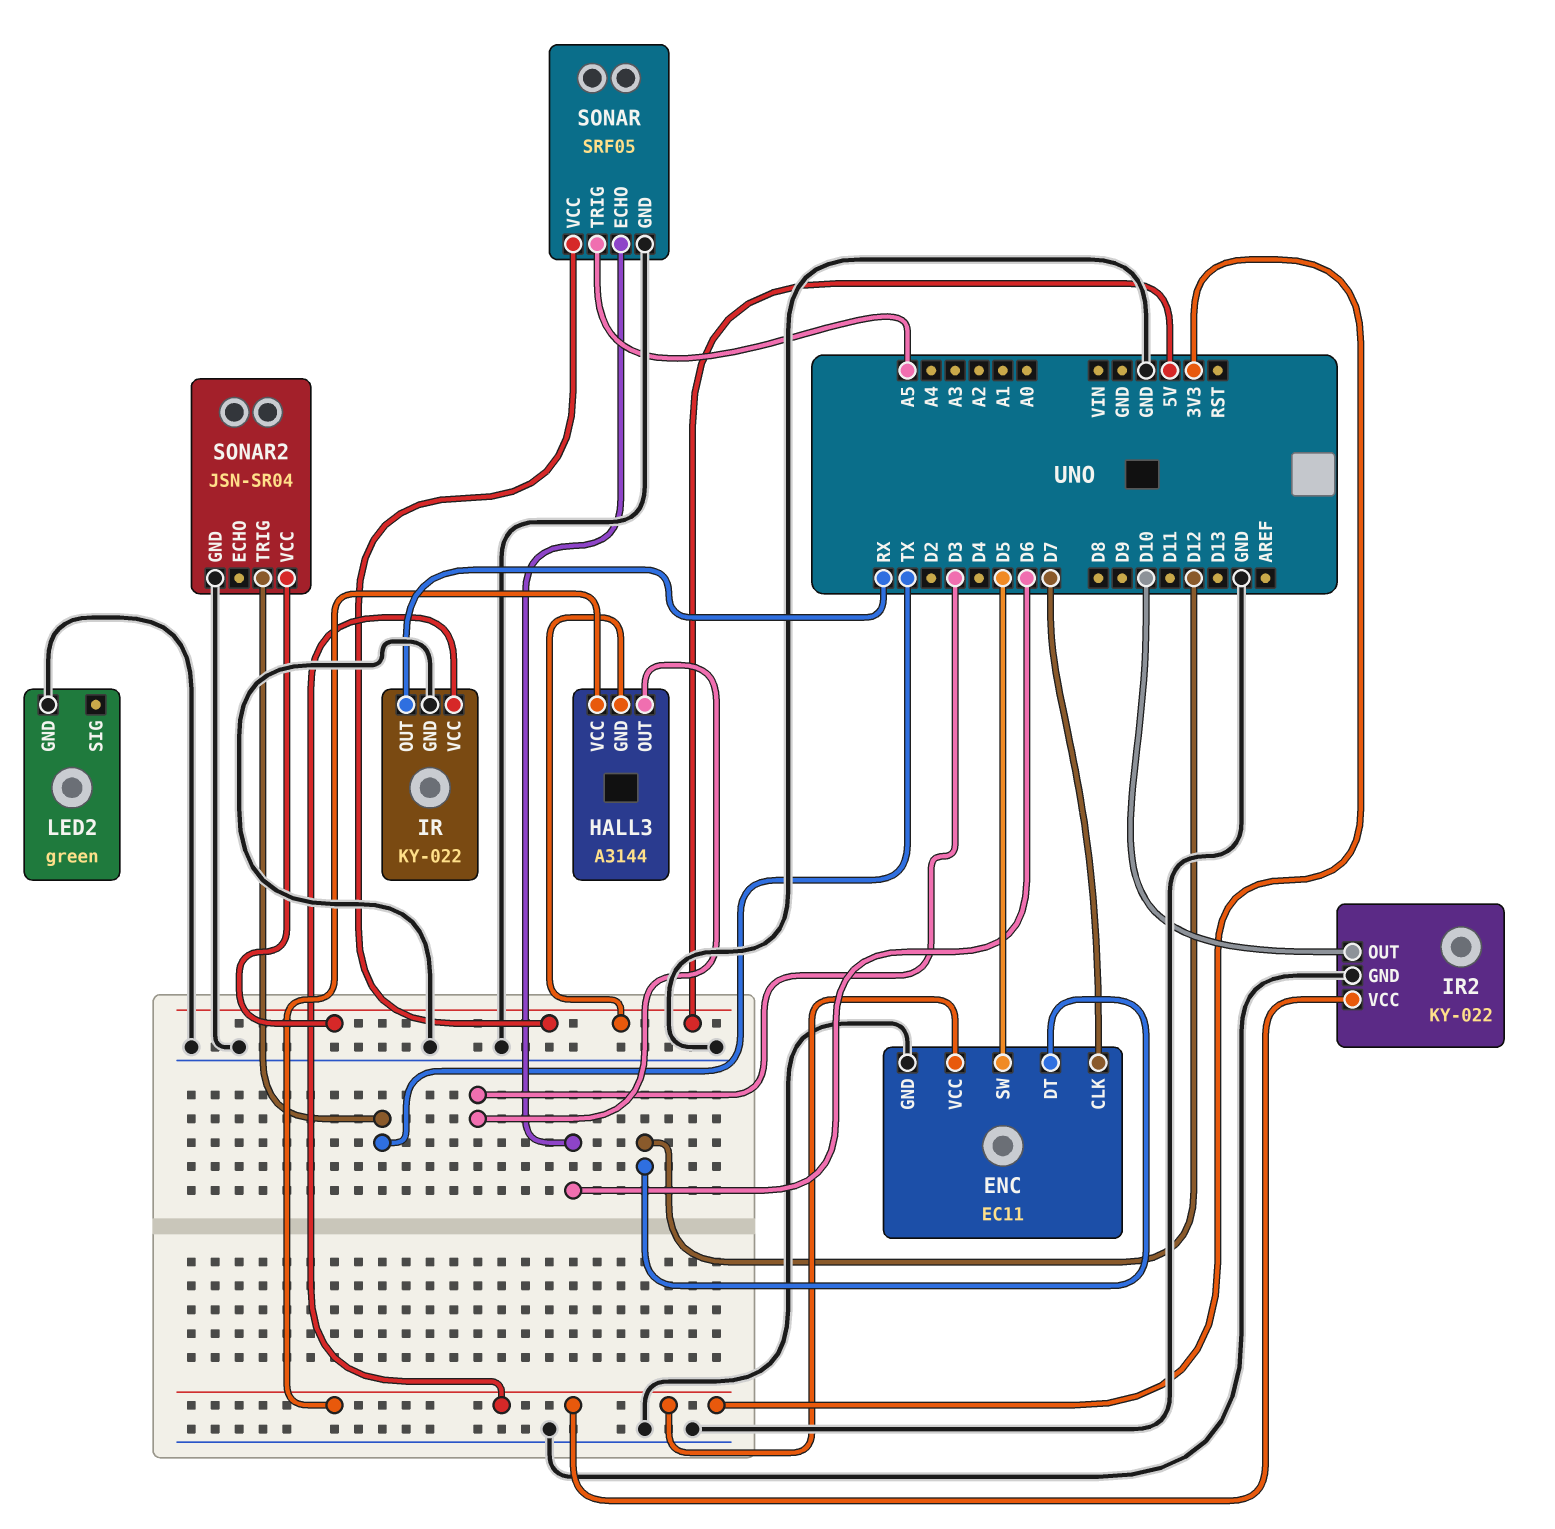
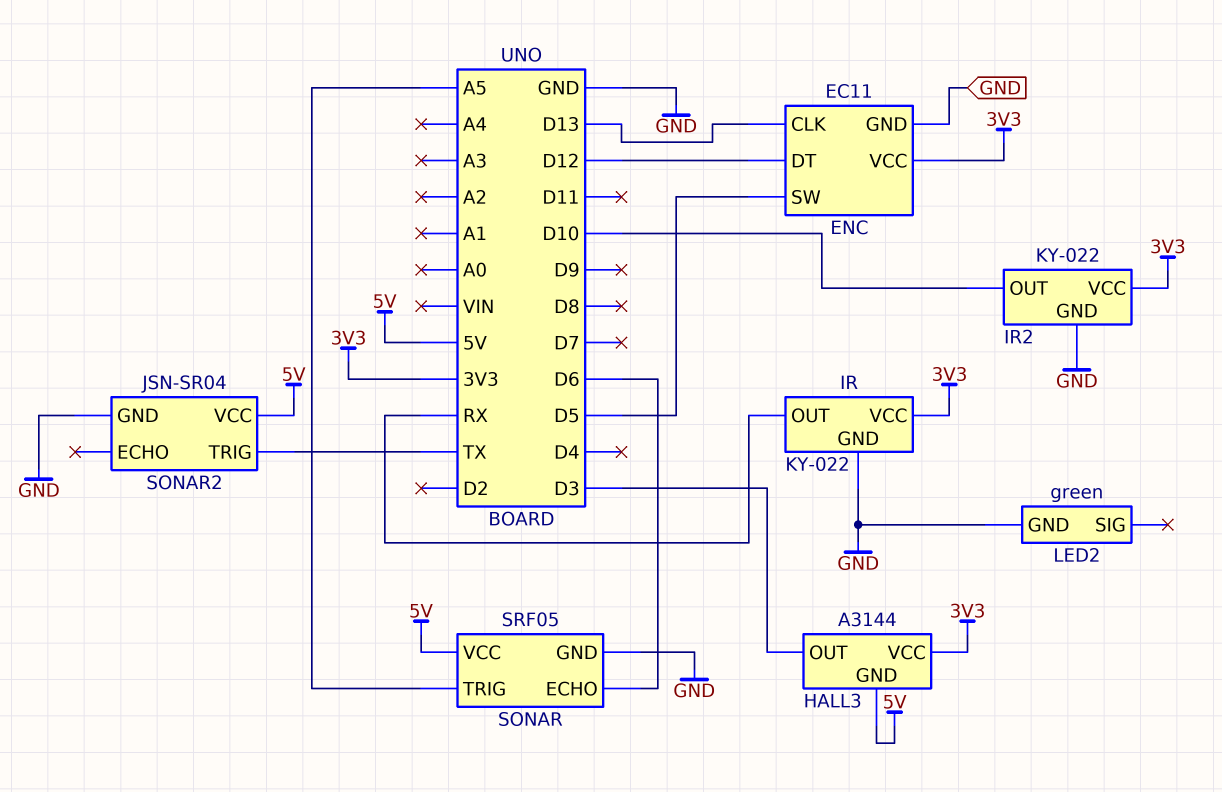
ENC pin CLK: D7 -> D13

